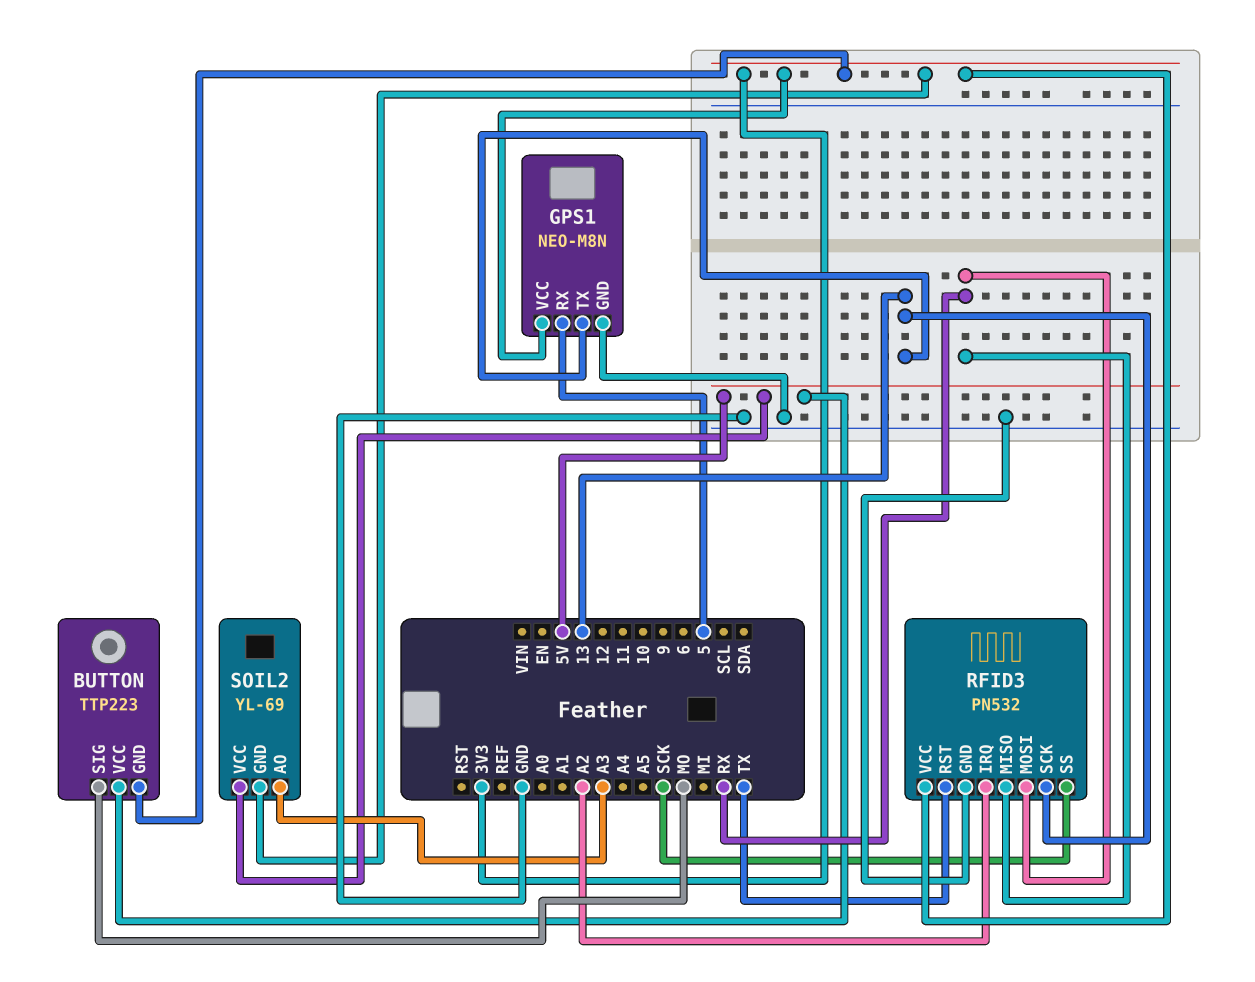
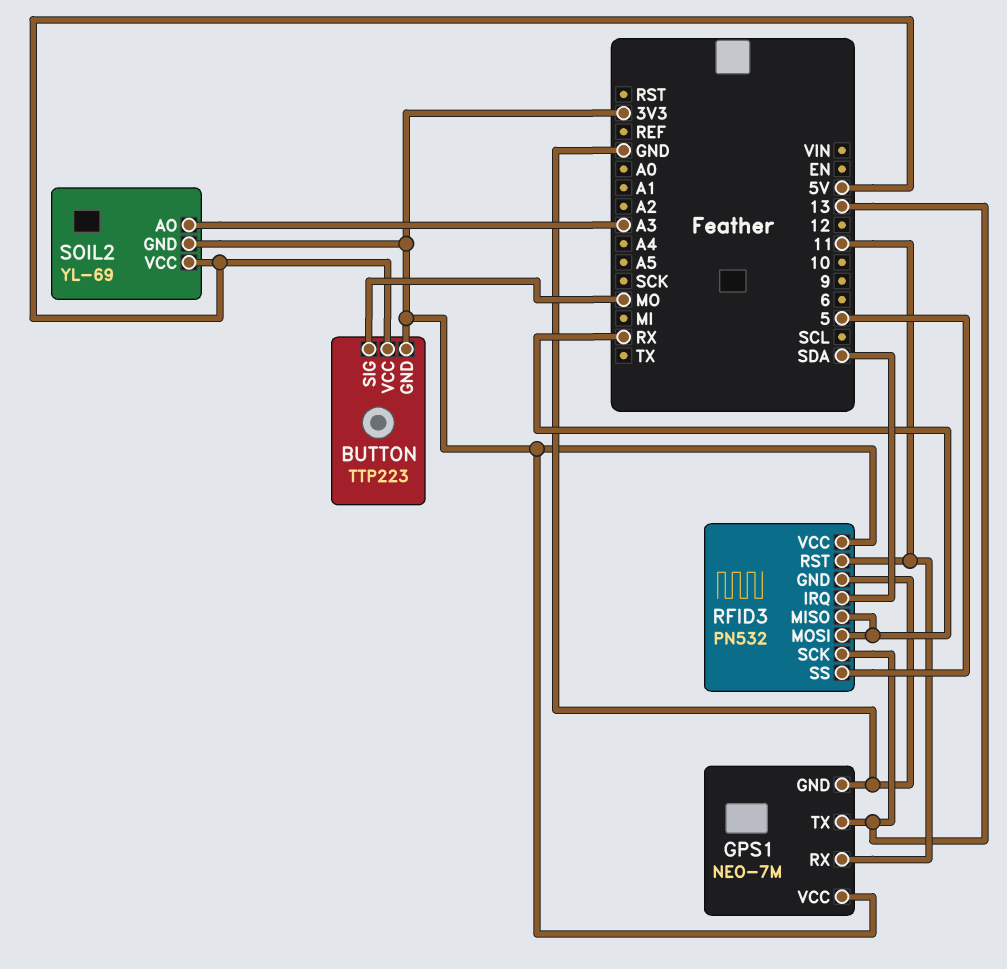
GPS1: NEO-M8N -> NEO-7M
GPS1 pin RX: 5 -> 11
RFID3 pin IRQ: A2 -> SDA
RFID3 pin RST: TX -> 11
RFID3 pin SS: SCK -> 5

